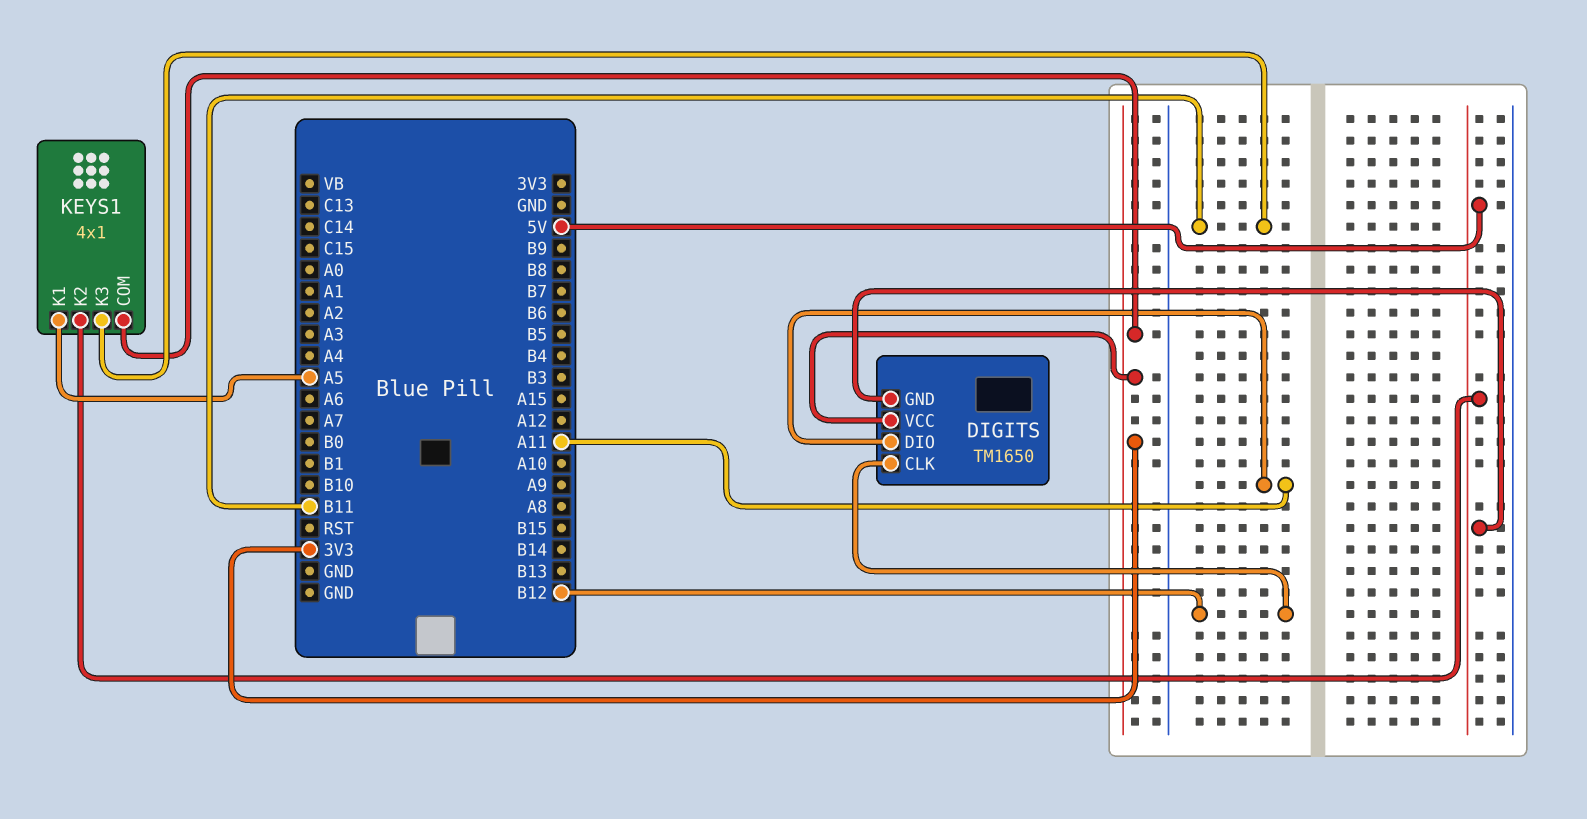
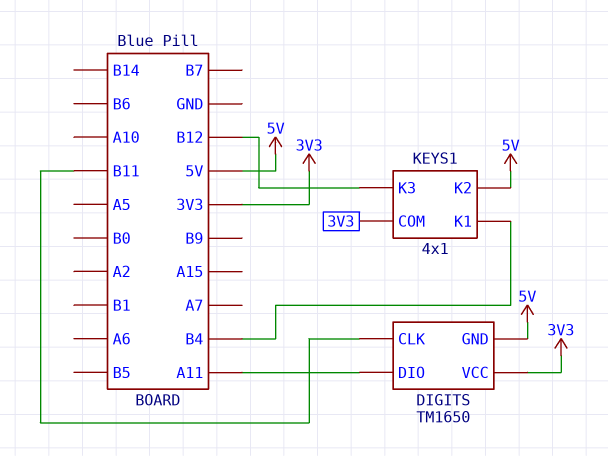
DIGITS pin CLK: B12 -> B11
KEYS1 pin K1: A5 -> B4
KEYS1 pin K3: B11 -> B12

